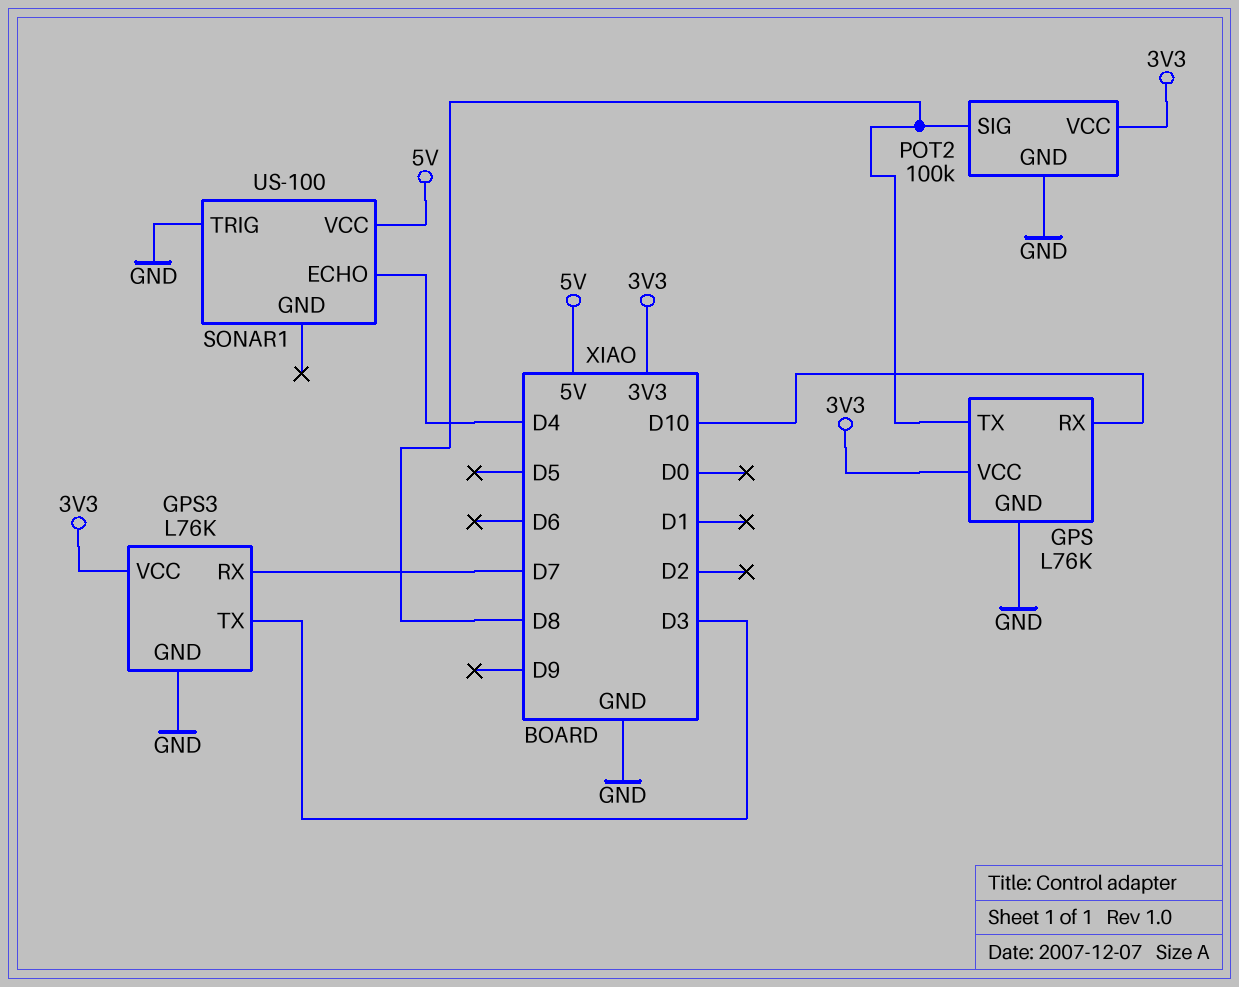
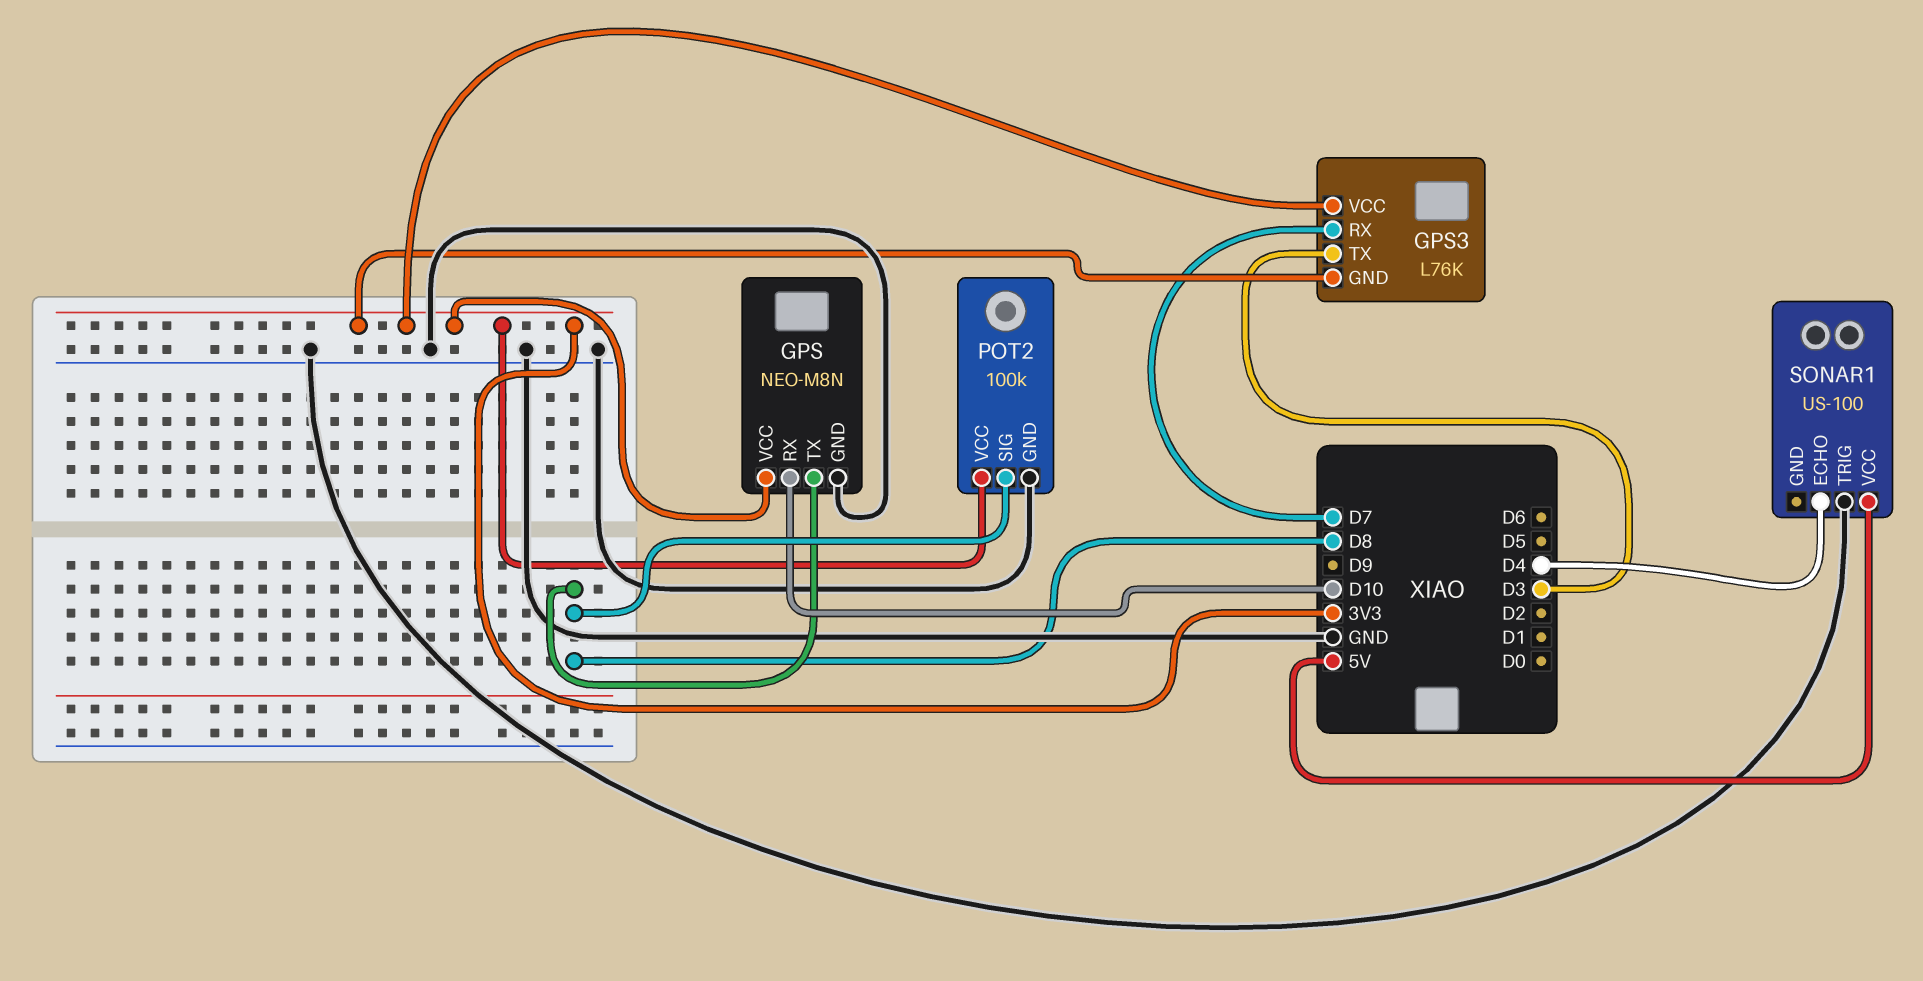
GPS: L76K -> NEO-M8N
GPS3 pin GND: GND -> 3V3

